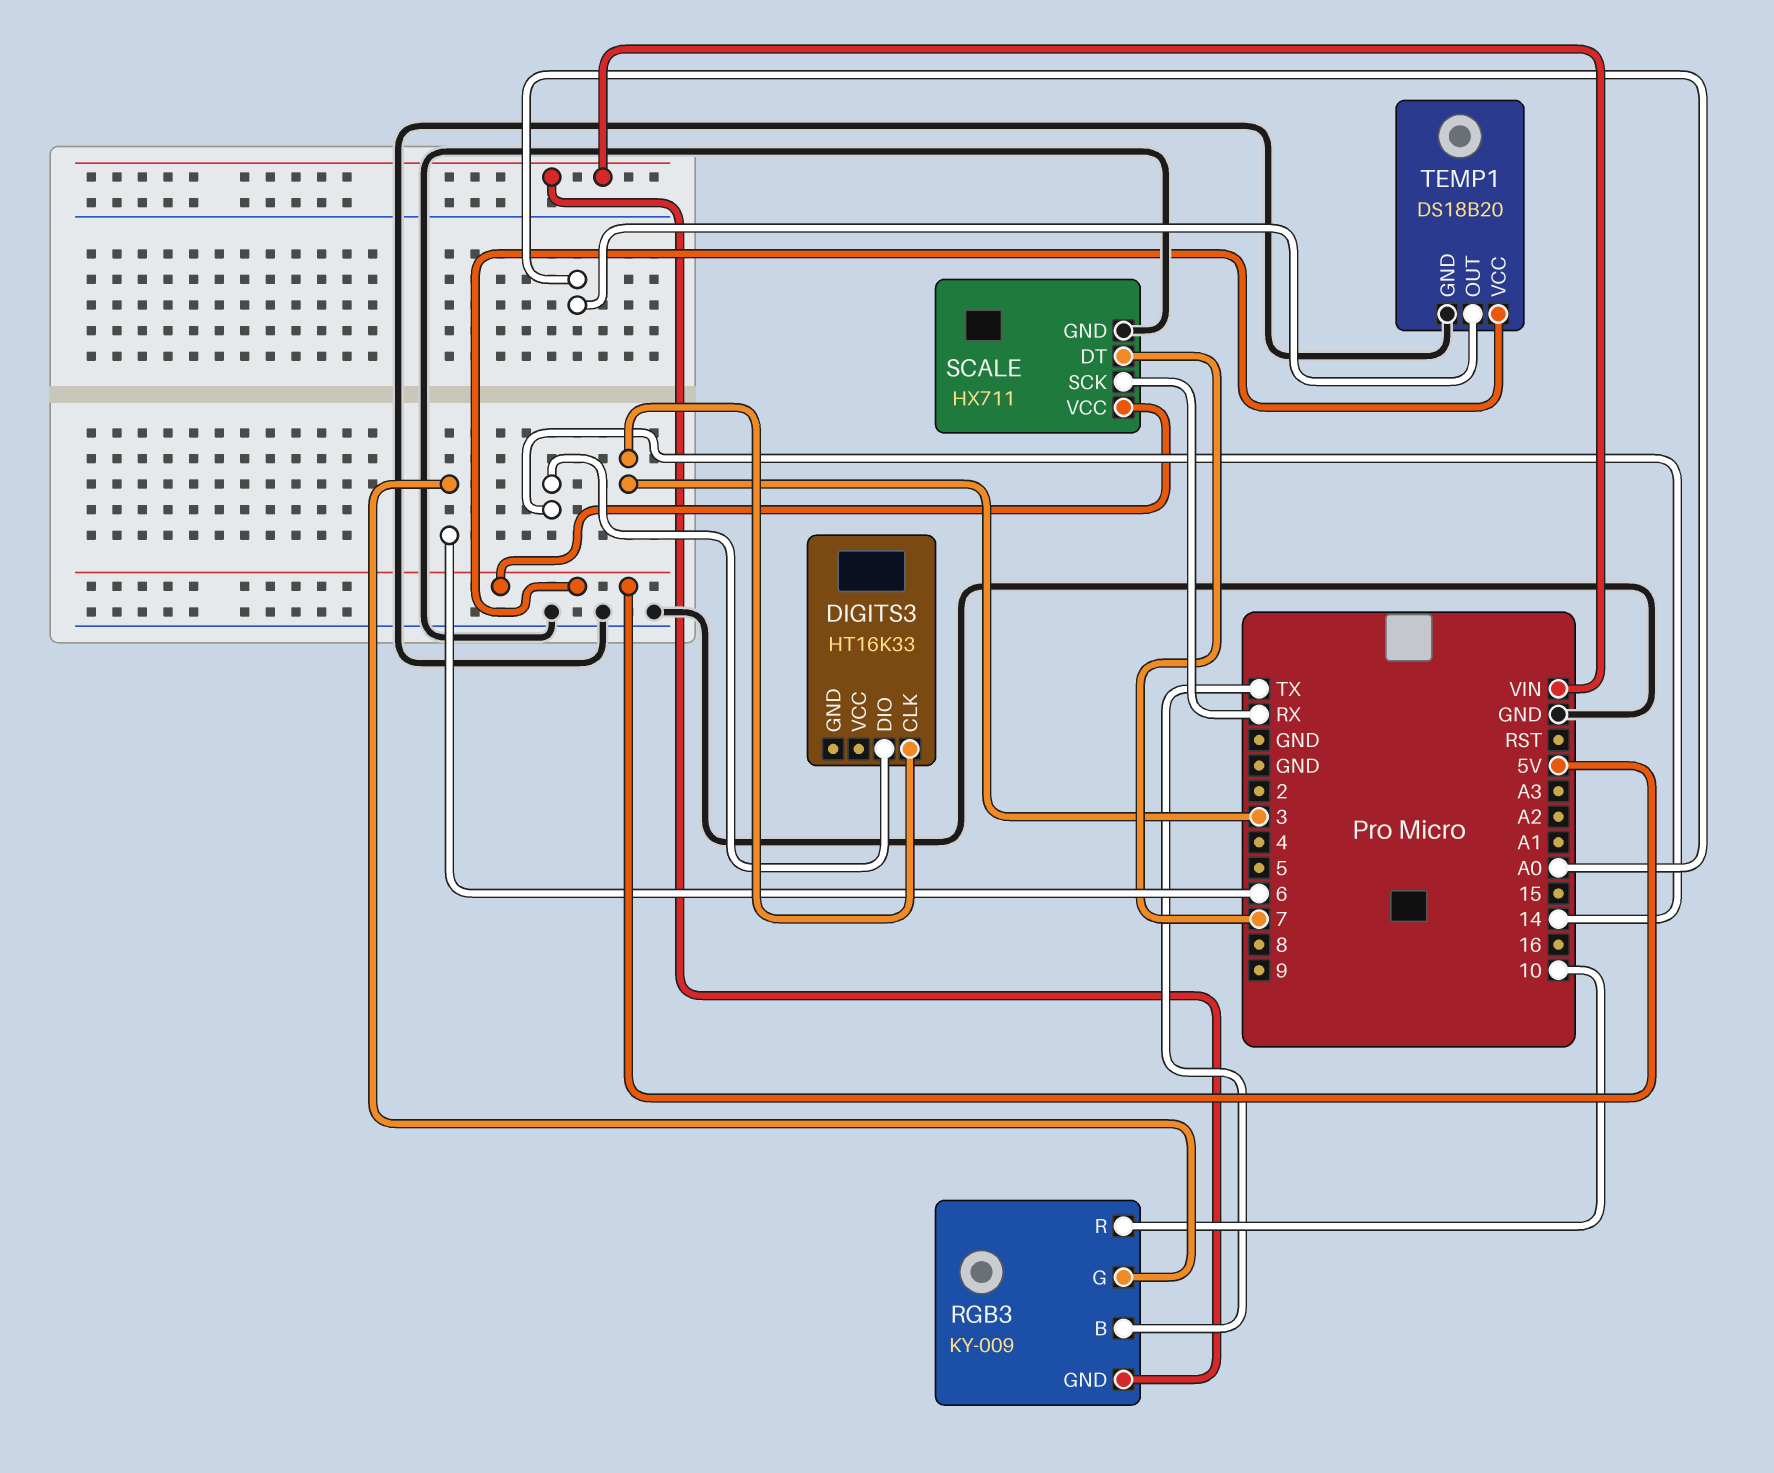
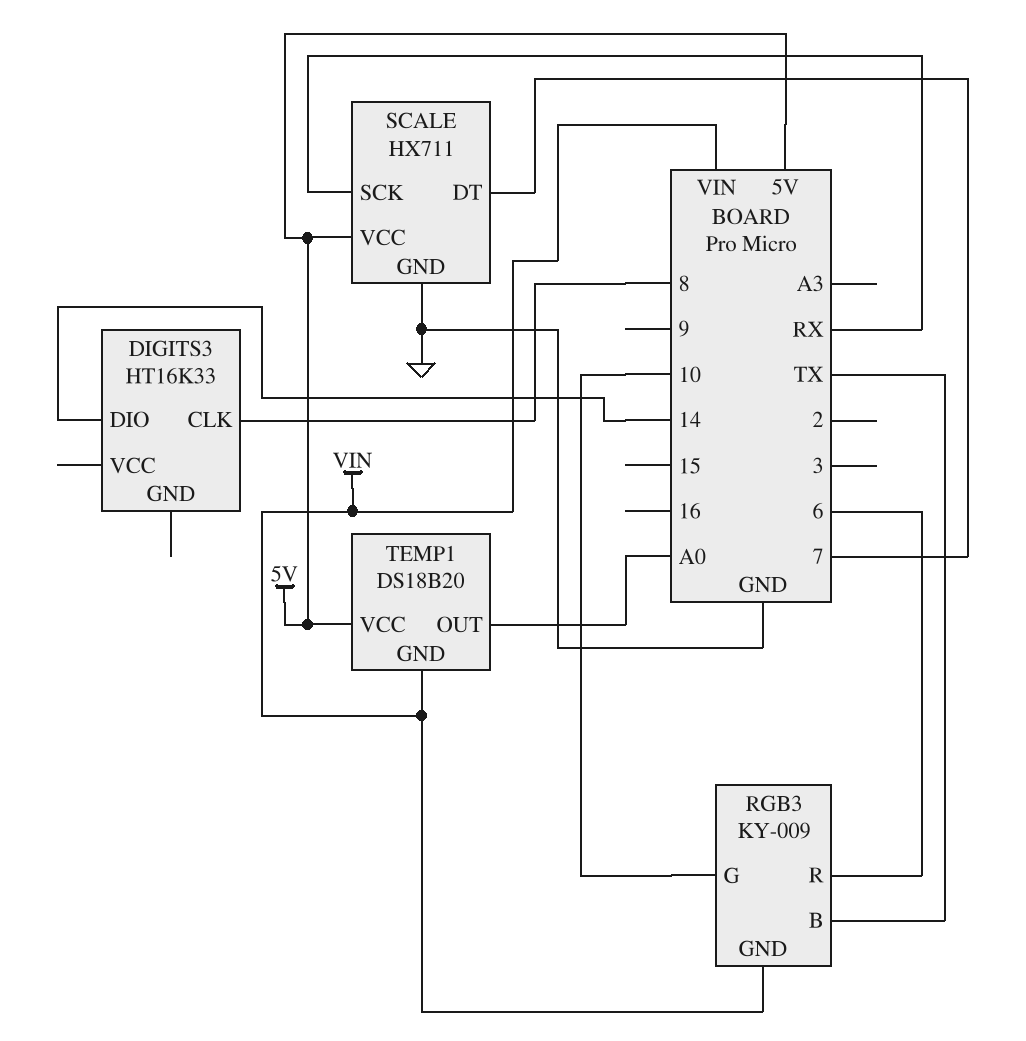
DIGITS3 pin CLK: 3 -> 8
RGB3 pin G: 6 -> 10
RGB3 pin R: 10 -> 6
TEMP1 pin GND: GND -> VIN

